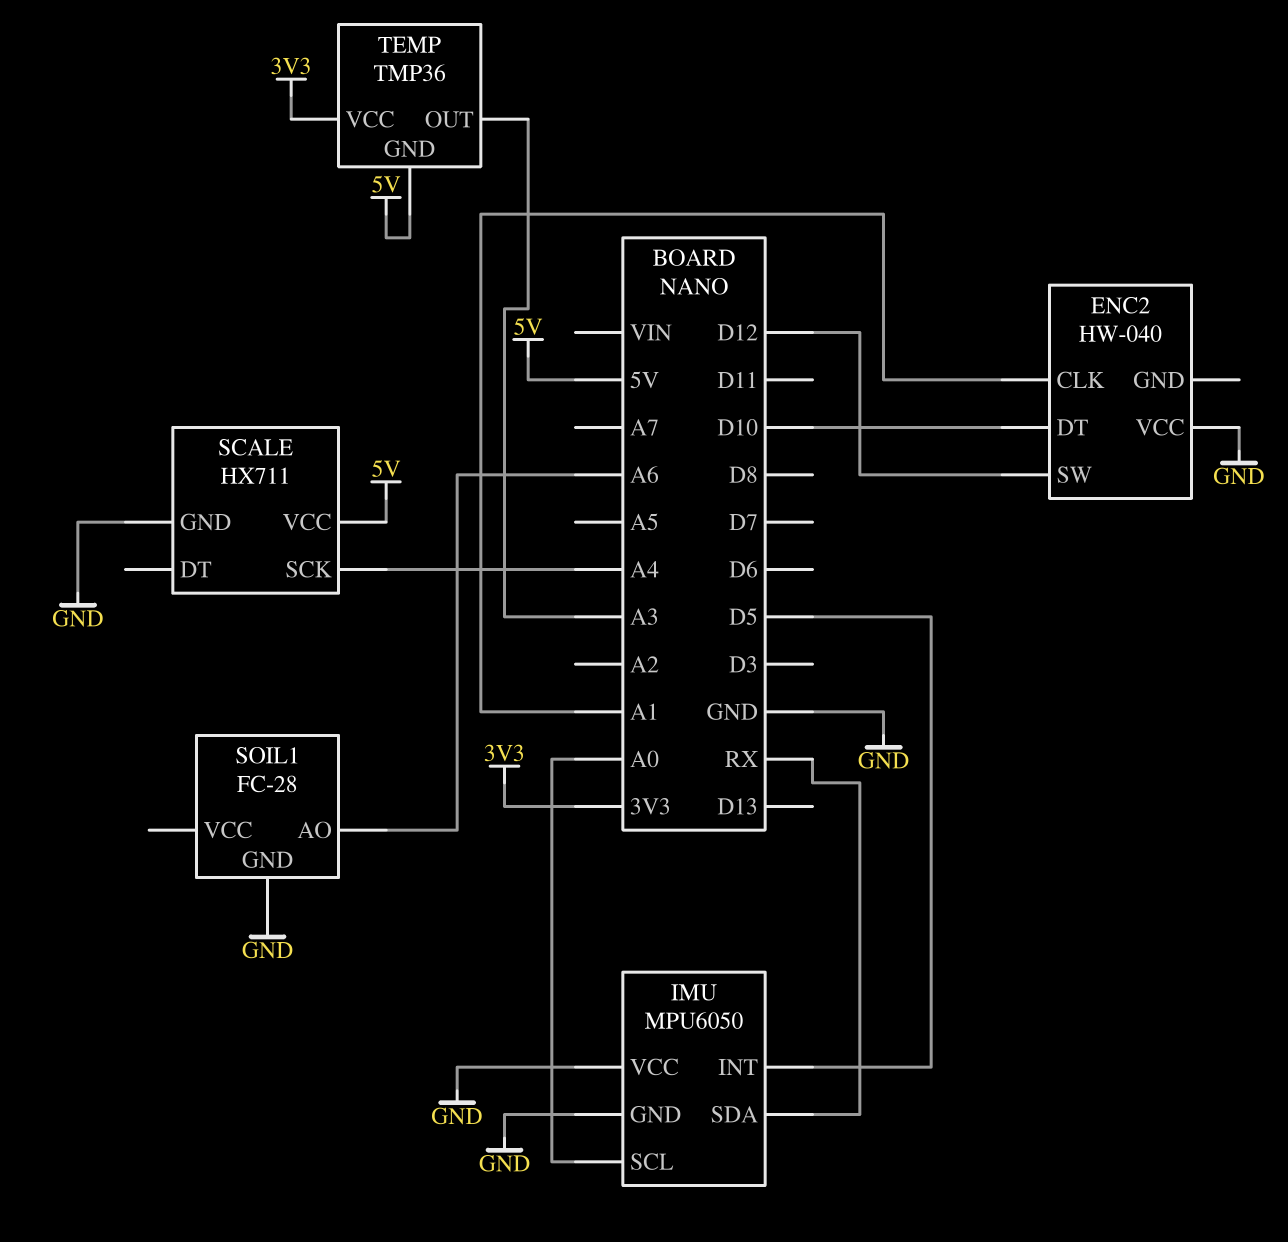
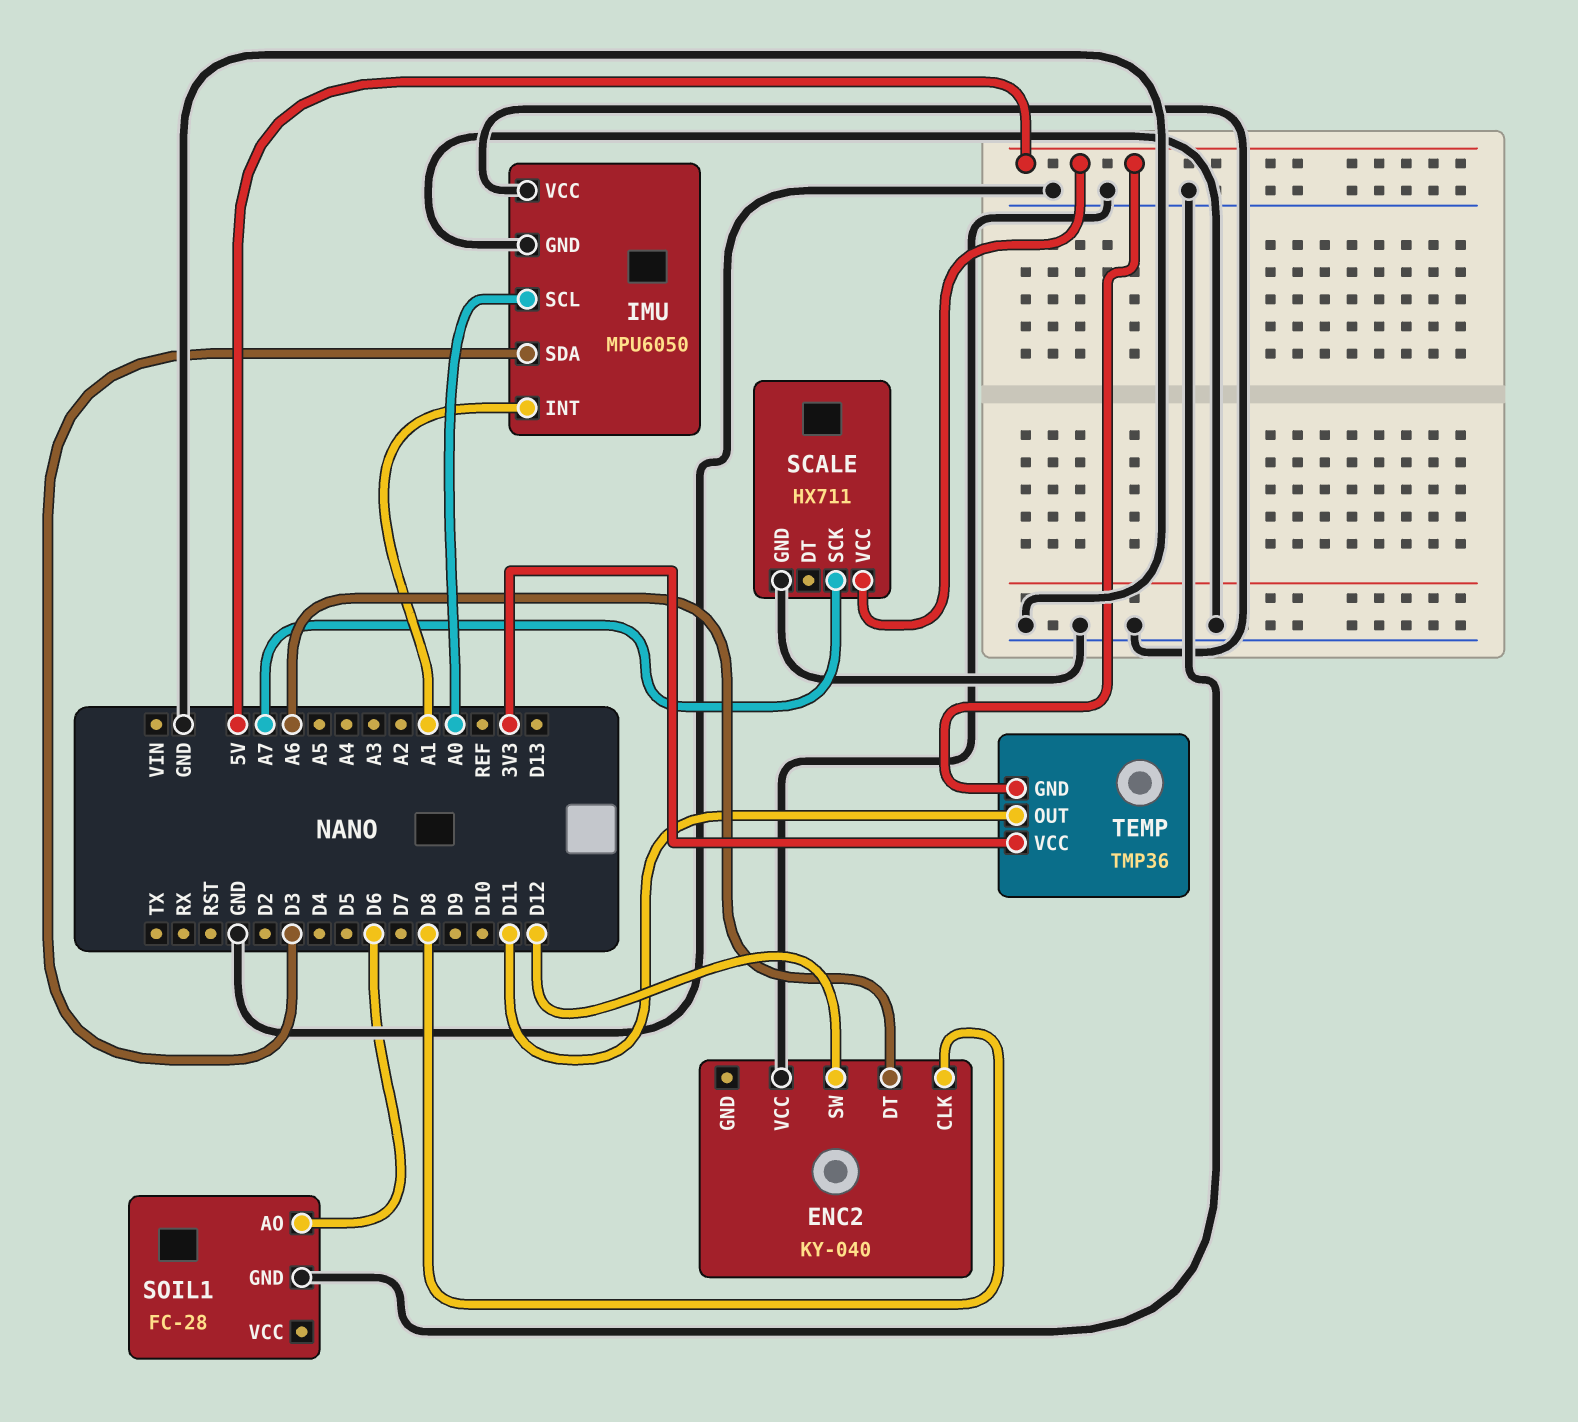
ENC2: HW-040 -> KY-040
ENC2 pin CLK: A1 -> D8
ENC2 pin DT: D10 -> A6
IMU pin INT: D5 -> A1
IMU pin SDA: RX -> D3
SCALE pin SCK: A4 -> A7
SOIL1 pin AO: A6 -> D6
TEMP pin OUT: A3 -> D11

